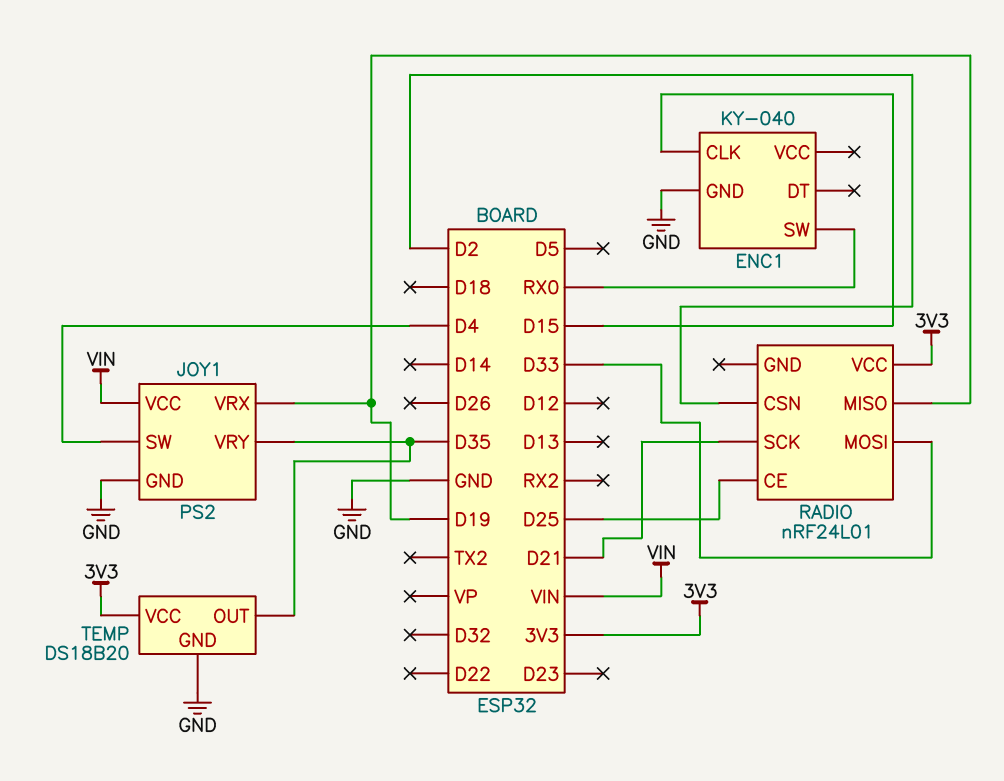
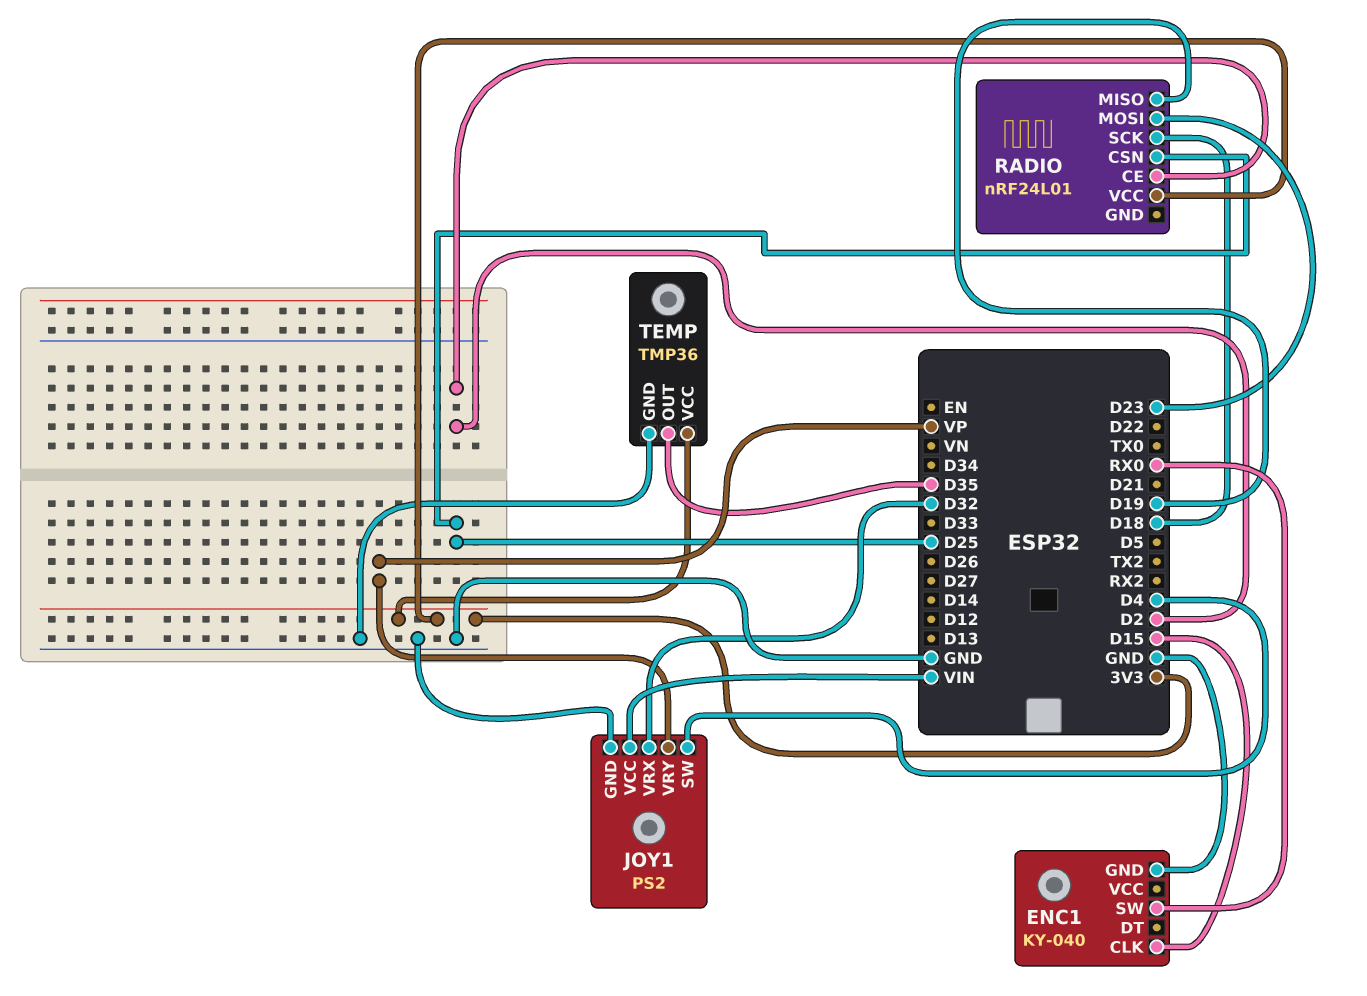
JOY1 pin VRX: D19 -> D32
JOY1 pin VRY: D35 -> VP
RADIO pin CE: D25 -> D2
RADIO pin CSN: D2 -> D25
RADIO pin MOSI: D33 -> D23
RADIO pin SCK: D21 -> D18
TEMP: DS18B20 -> TMP36

